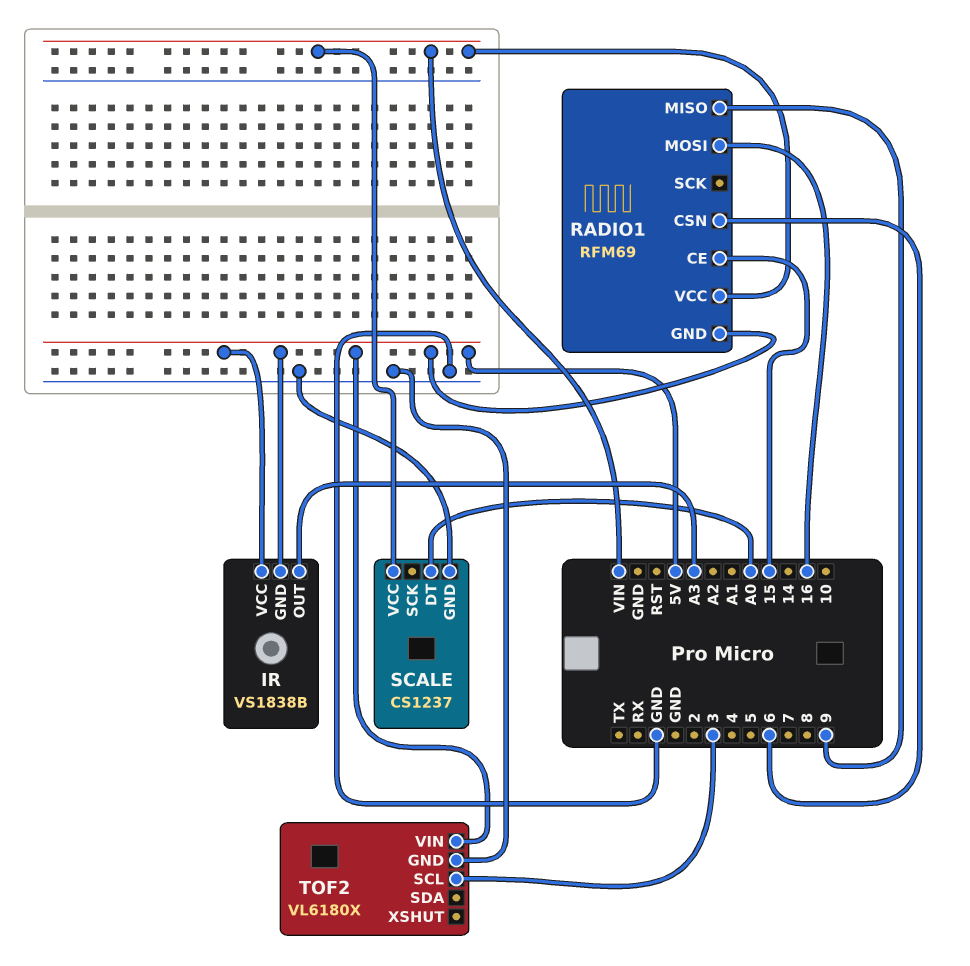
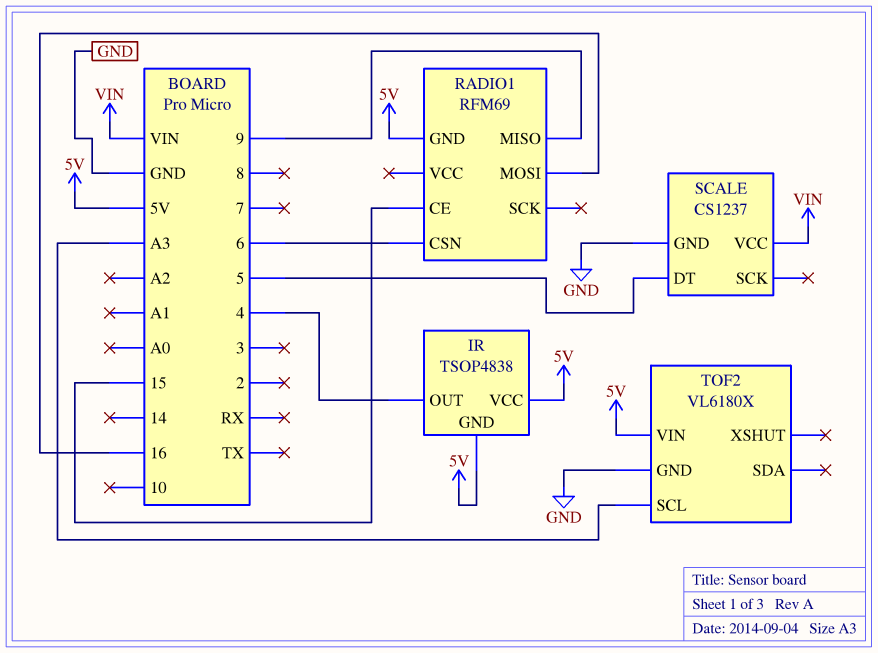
IR: VS1838B -> TSOP4838
IR pin OUT: A3 -> 4
RADIO1 pin VCC: VIN -> none
SCALE pin DT: A0 -> 5
TOF2 pin SCL: 3 -> A3

